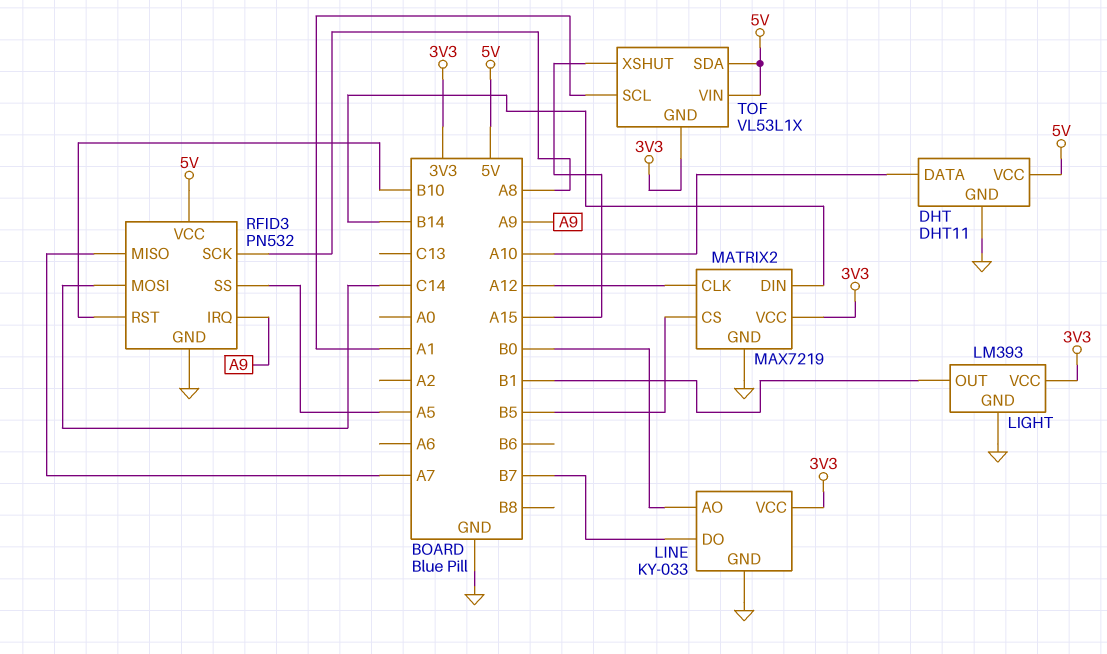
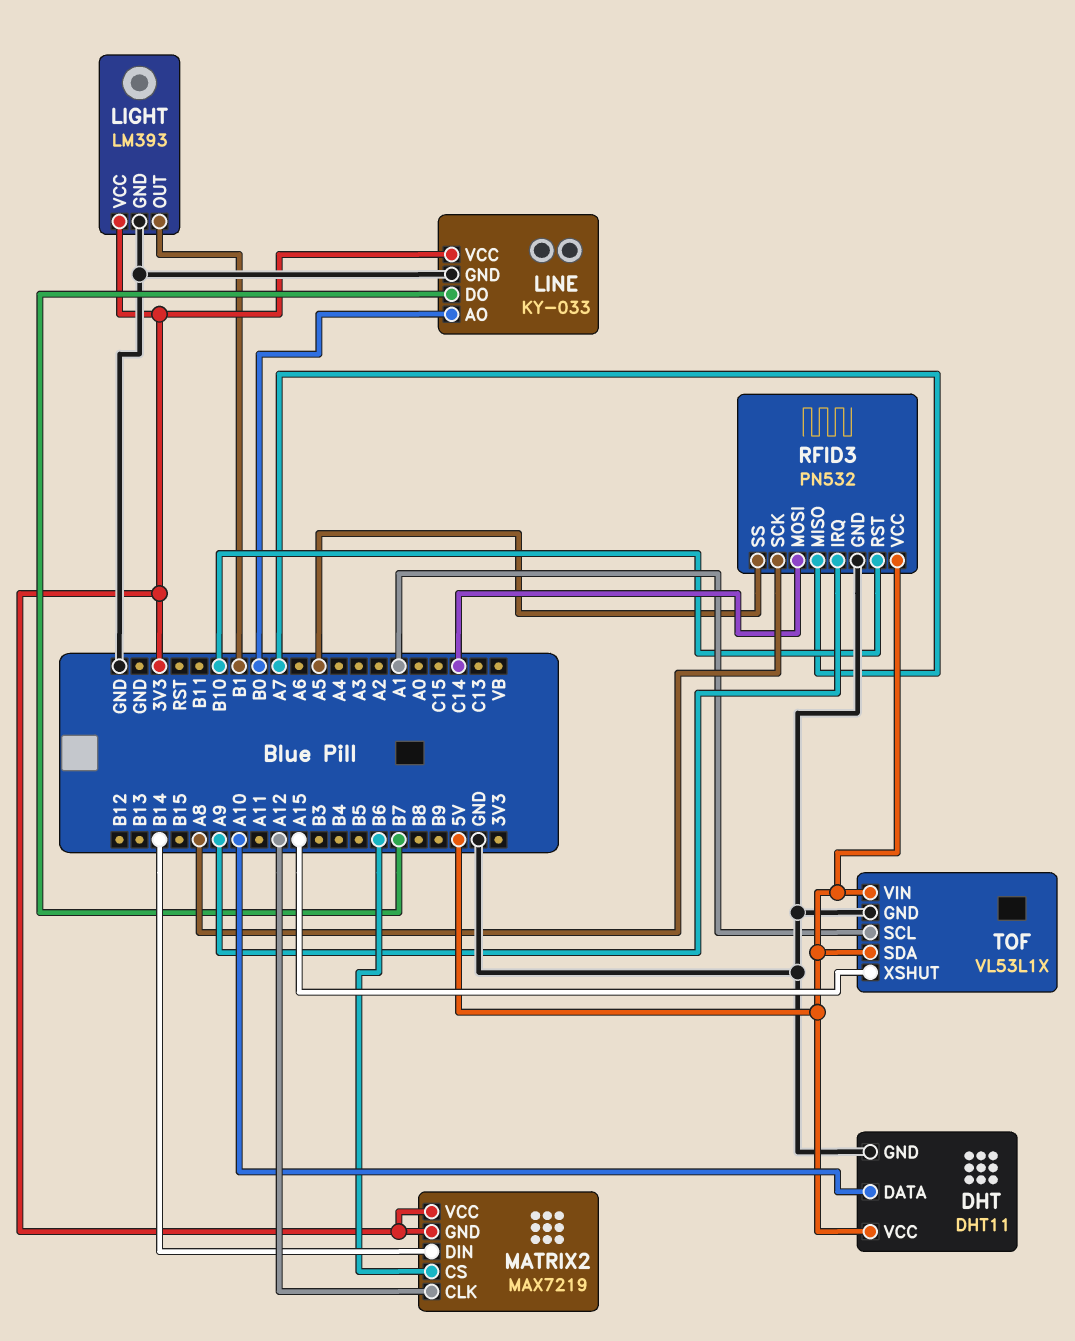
MATRIX2 pin CS: B5 -> B6
MATRIX2 pin GND: GND -> 3V3
TOF pin GND: 3V3 -> GND

